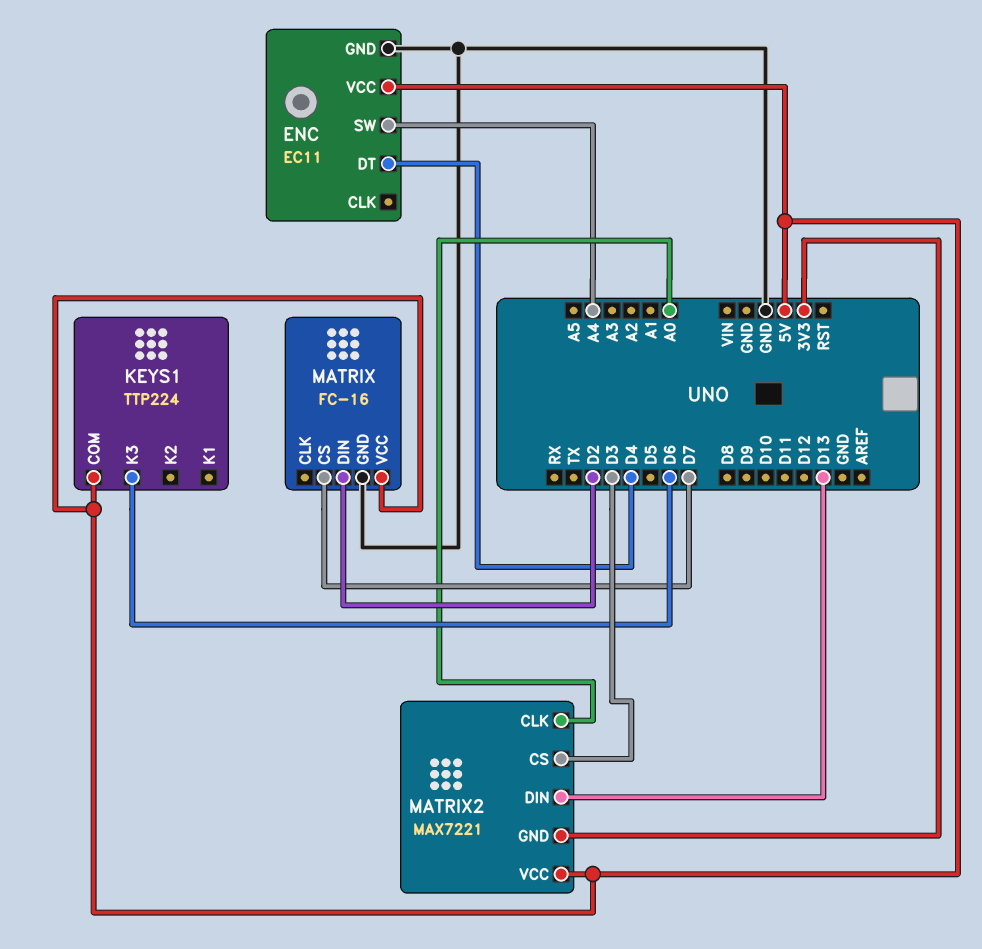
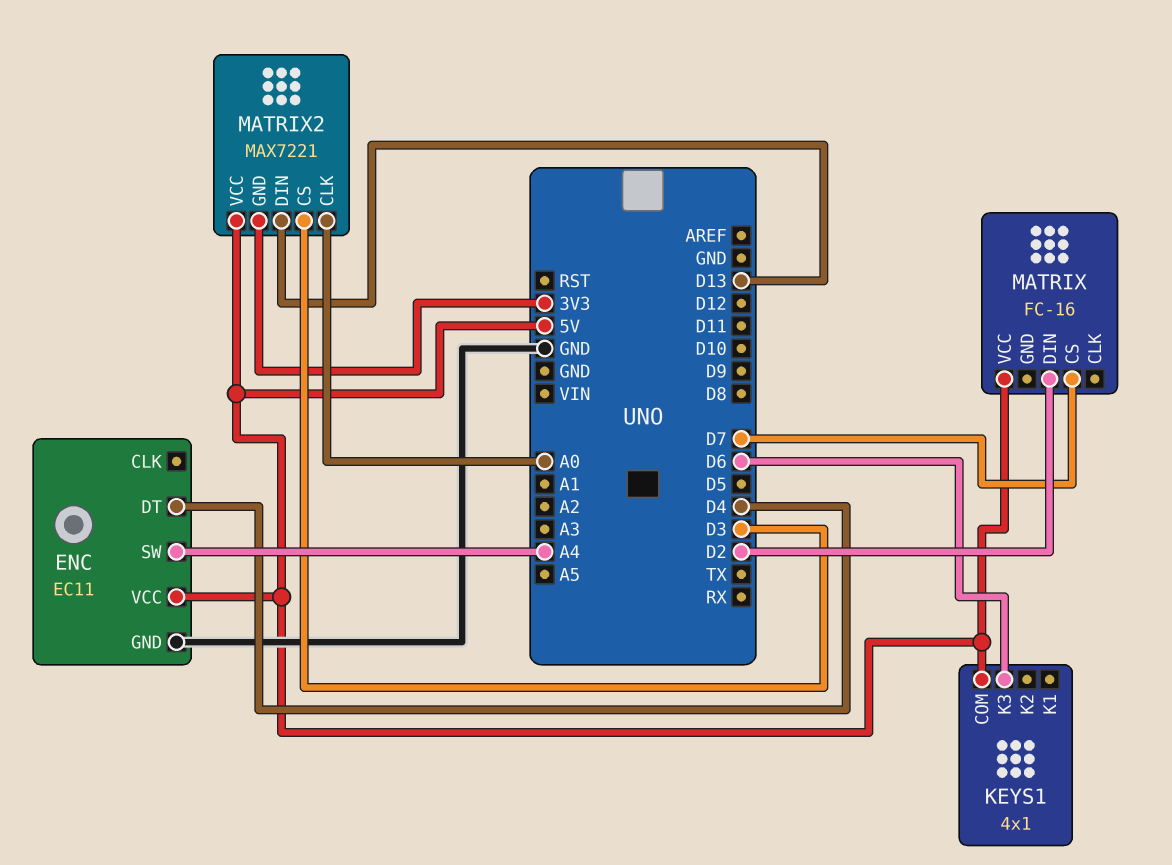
KEYS1: TTP224 -> 4x1
MATRIX pin GND: GND -> none

